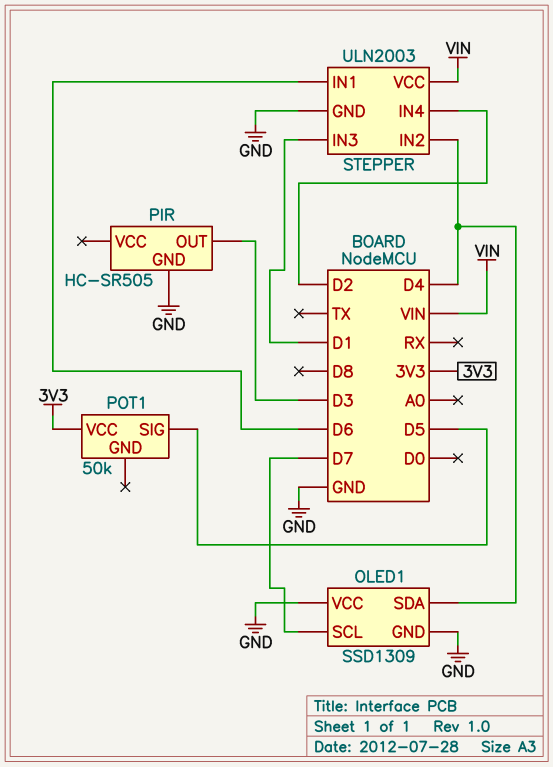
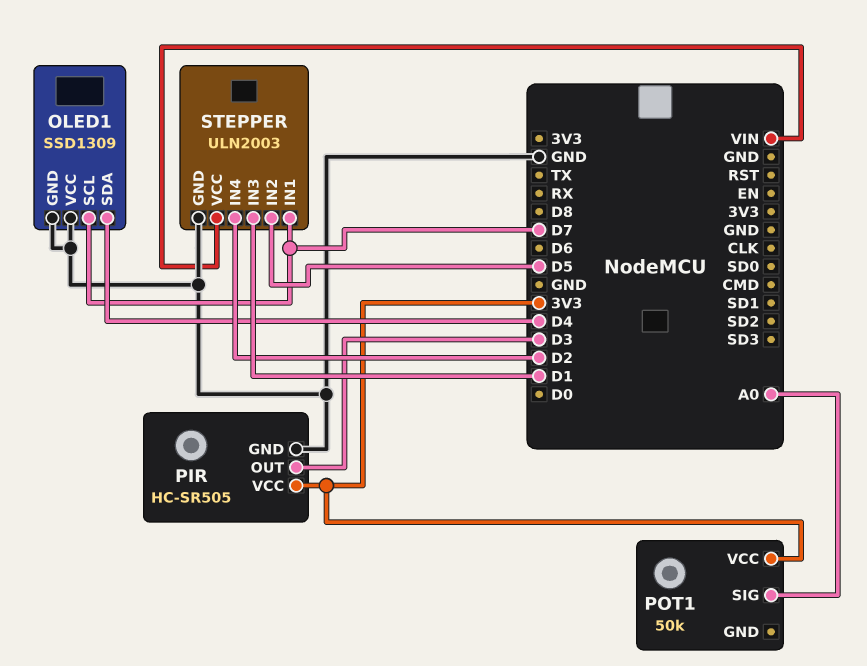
PIR pin VCC: none -> 3V3
POT1 pin SIG: D5 -> A0
STEPPER pin IN1: D6 -> D7
STEPPER pin IN2: D4 -> D5

